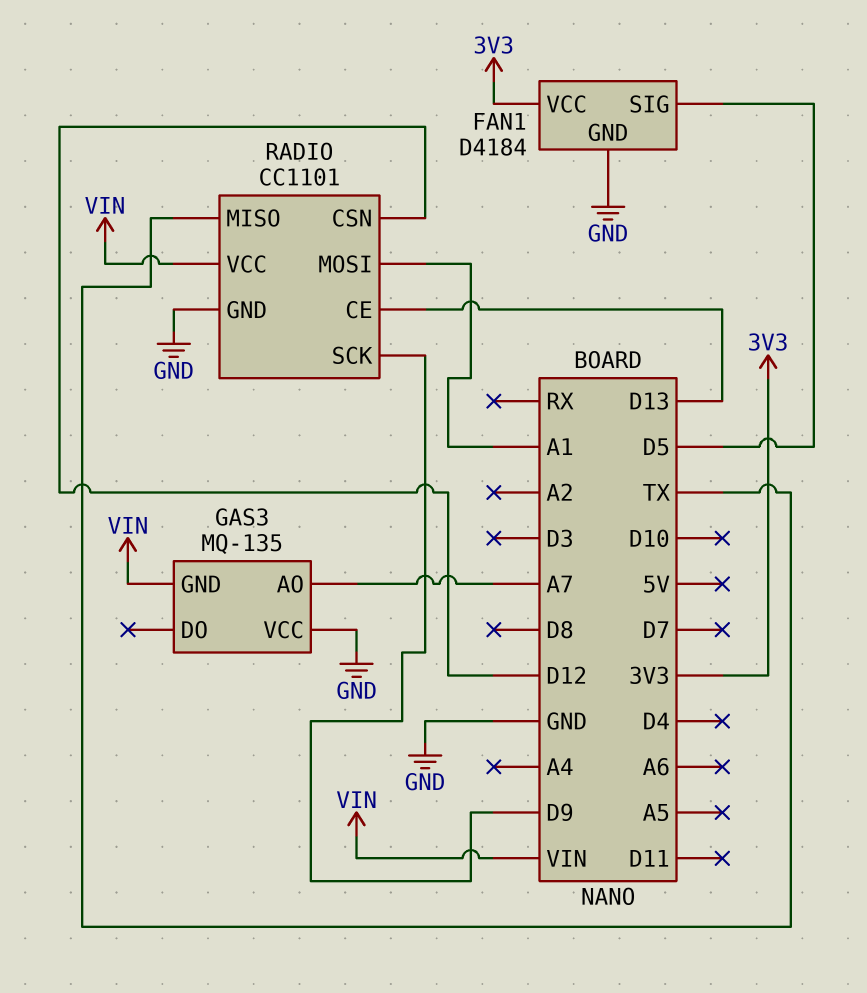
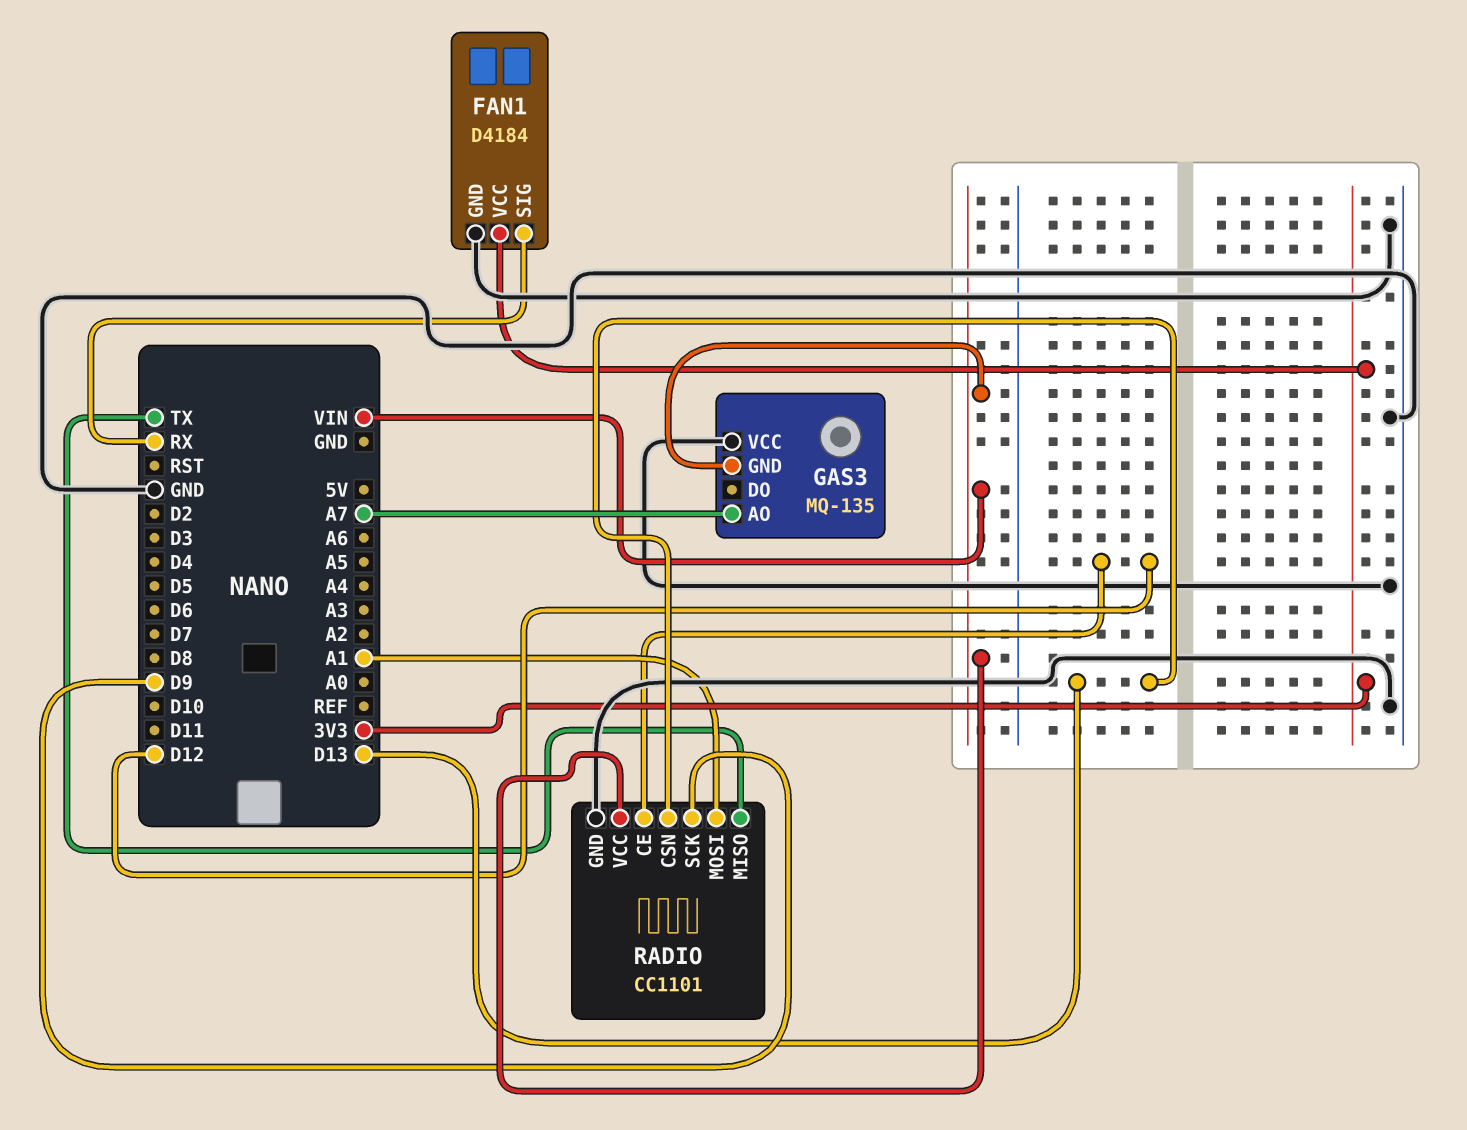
FAN1 pin SIG: D5 -> RX
RADIO pin CE: D13 -> D12
RADIO pin CSN: D12 -> D13

